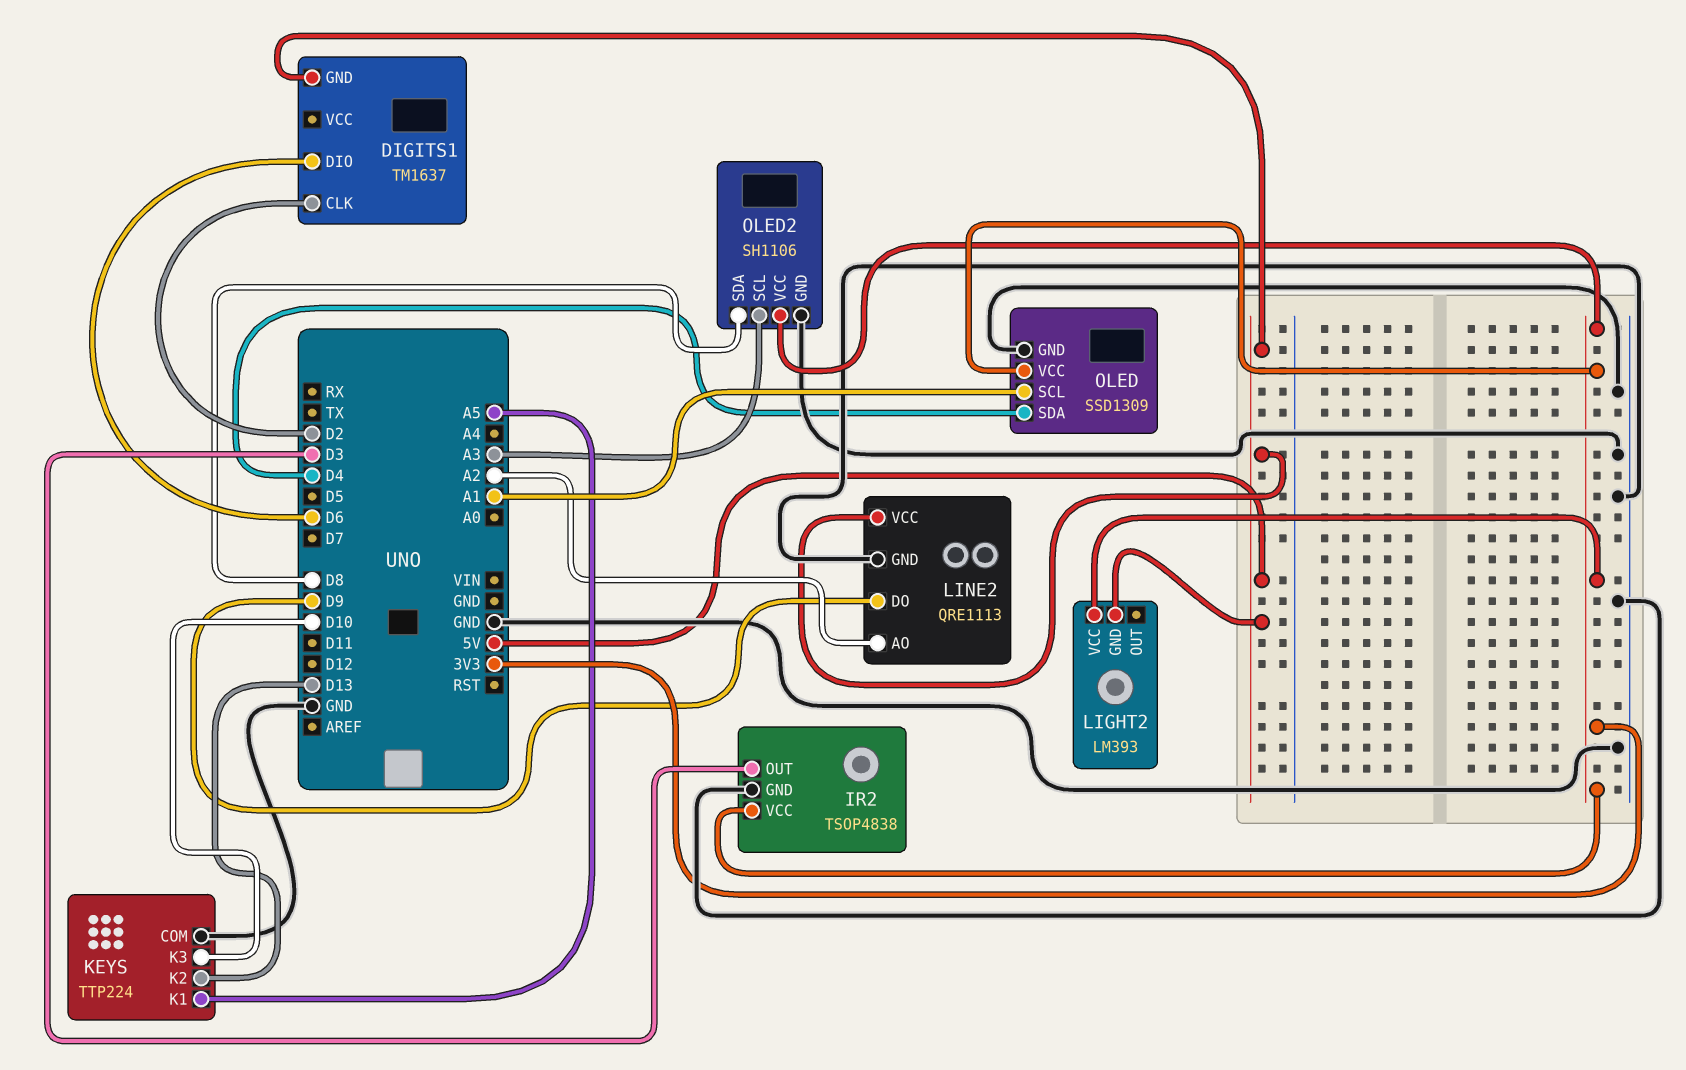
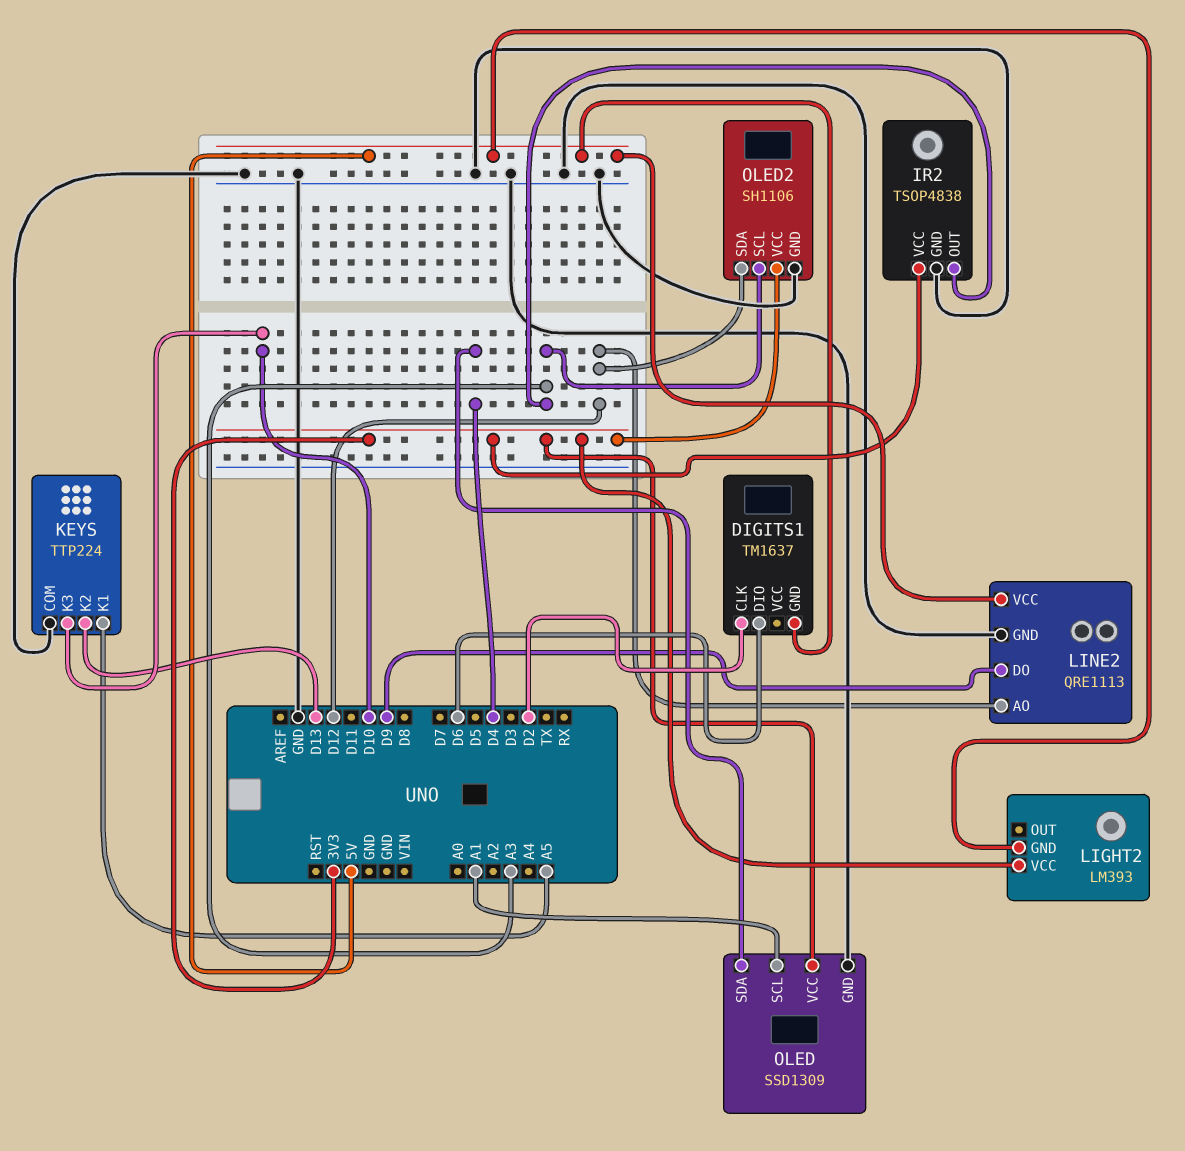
IR2 pin OUT: D3 -> A3
LINE2 pin AO: A2 -> D12
OLED2 pin SDA: D8 -> D12

